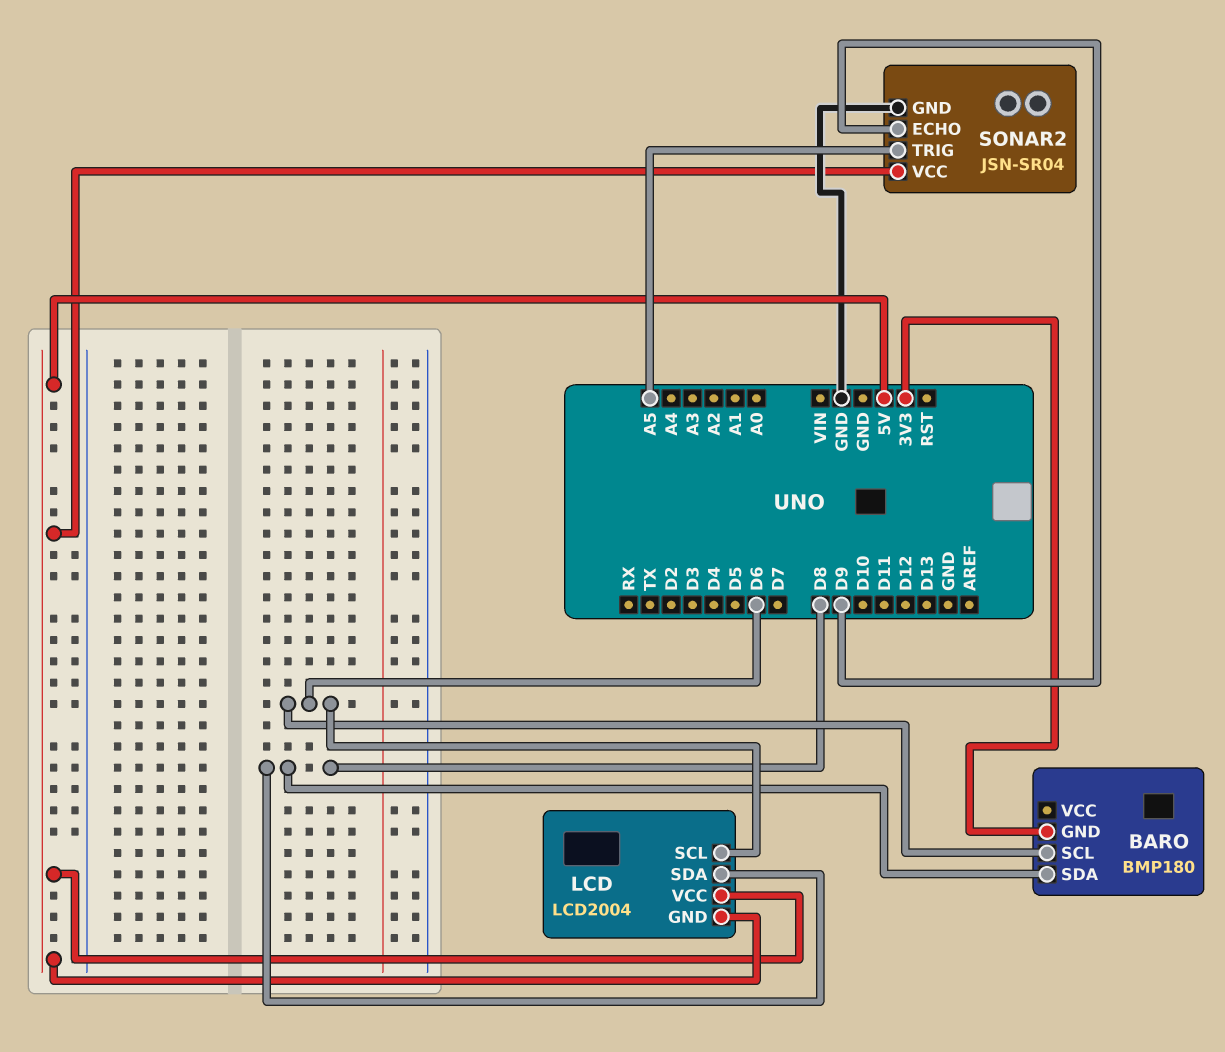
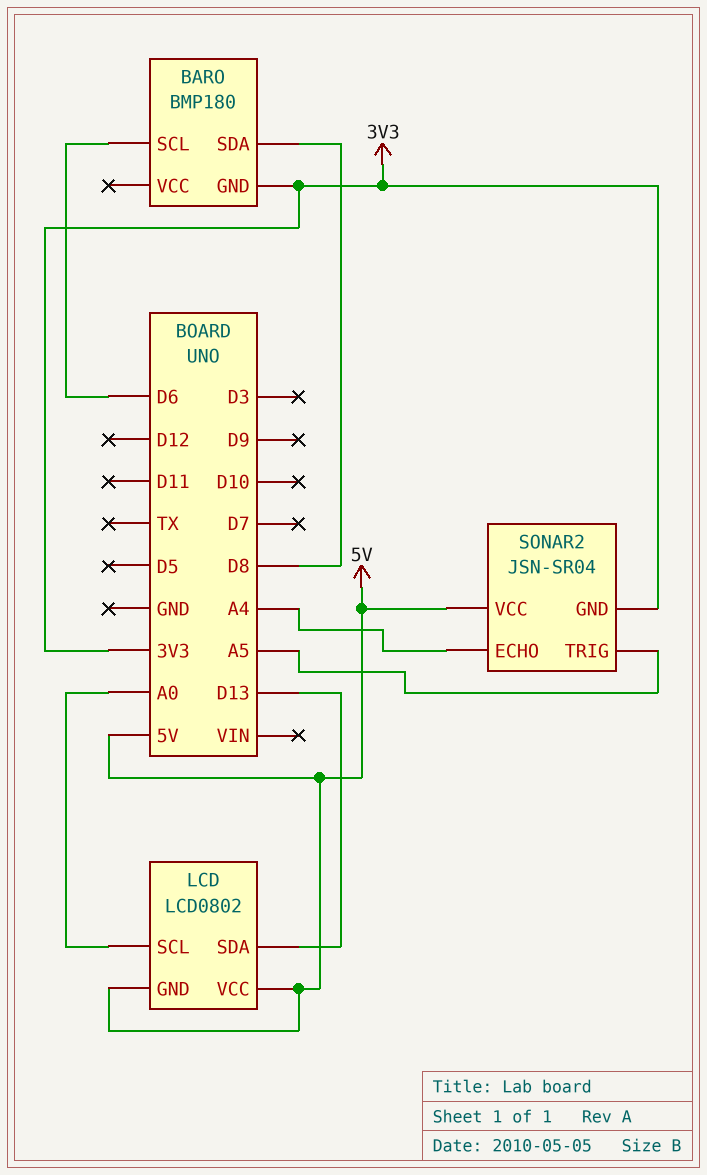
LCD: LCD2004 -> LCD0802
LCD pin SCL: D6 -> A0
LCD pin SDA: D8 -> D13
SONAR2 pin ECHO: D9 -> A4
SONAR2 pin GND: GND -> 3V3

